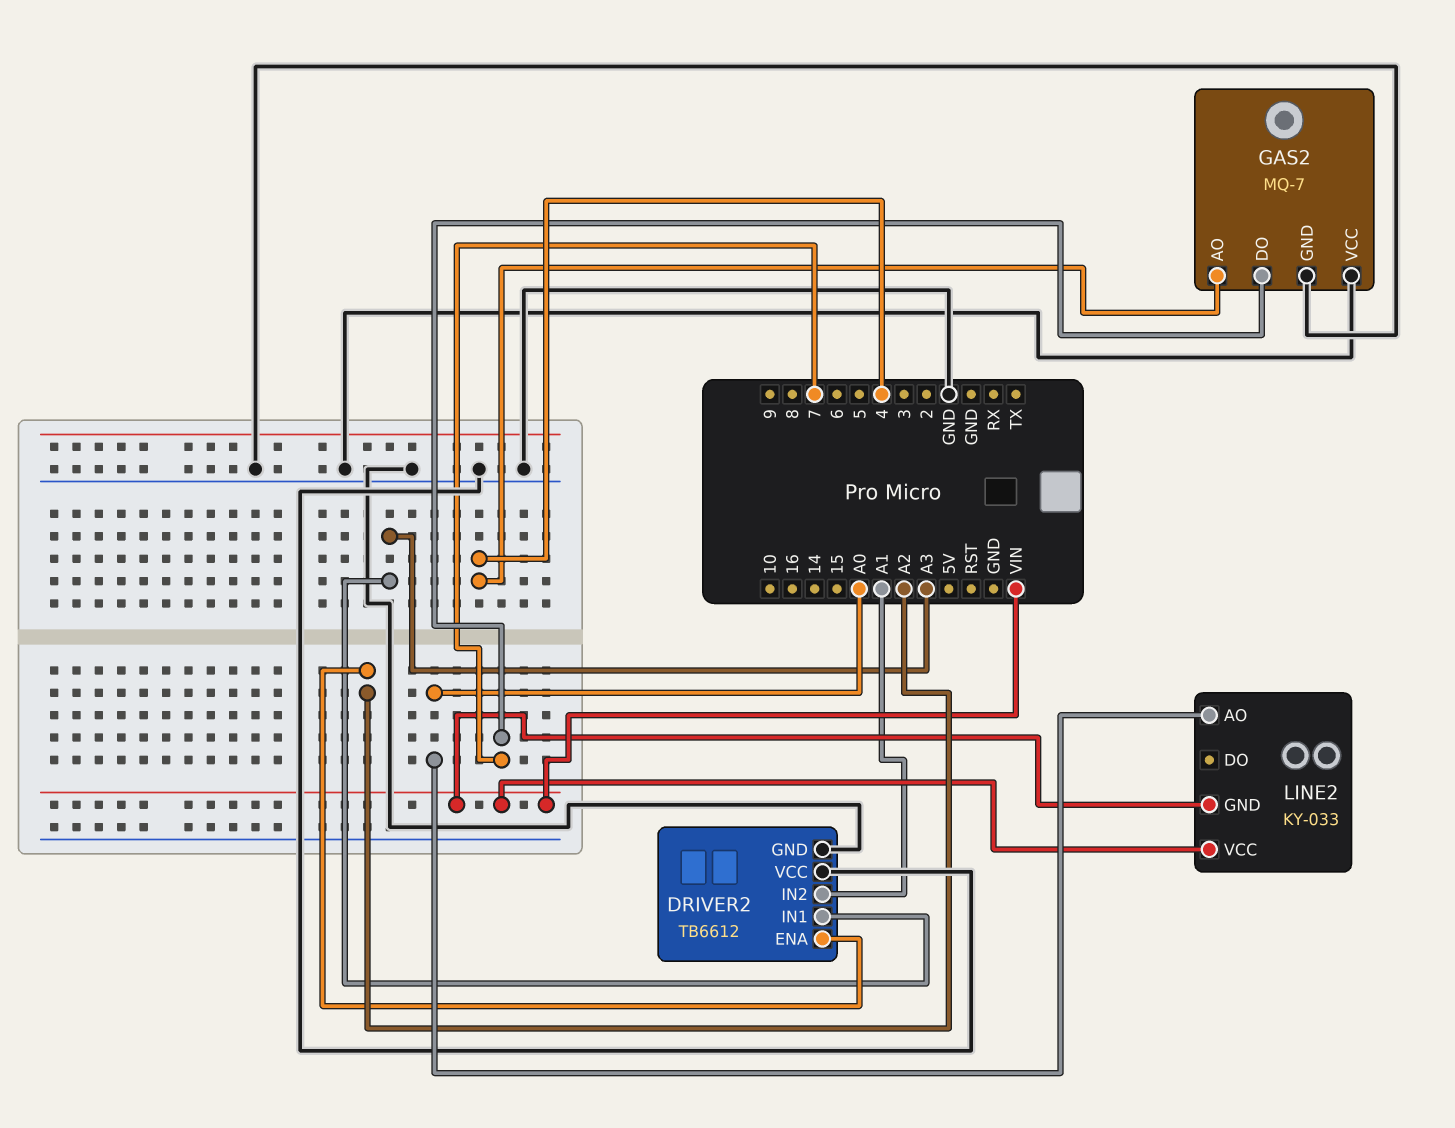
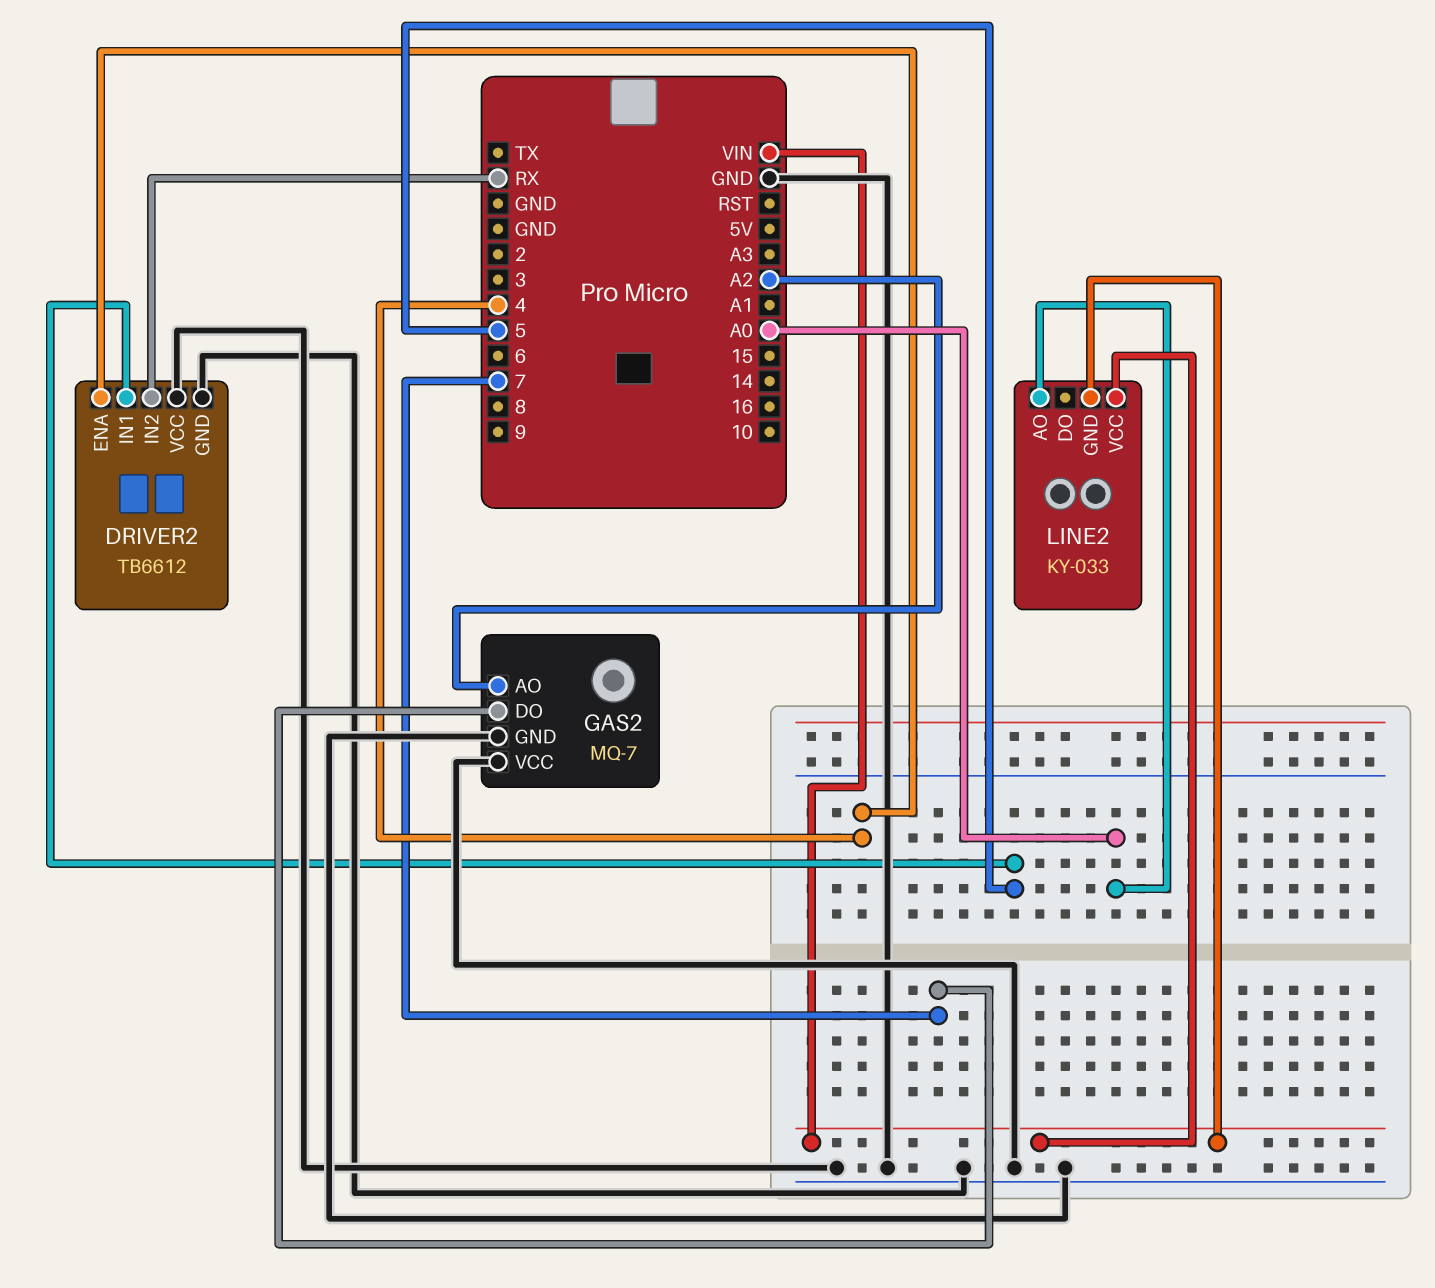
DRIVER2 pin ENA: A2 -> 4
DRIVER2 pin IN1: A3 -> 5
DRIVER2 pin IN2: A1 -> RX
GAS2 pin AO: 4 -> A2

